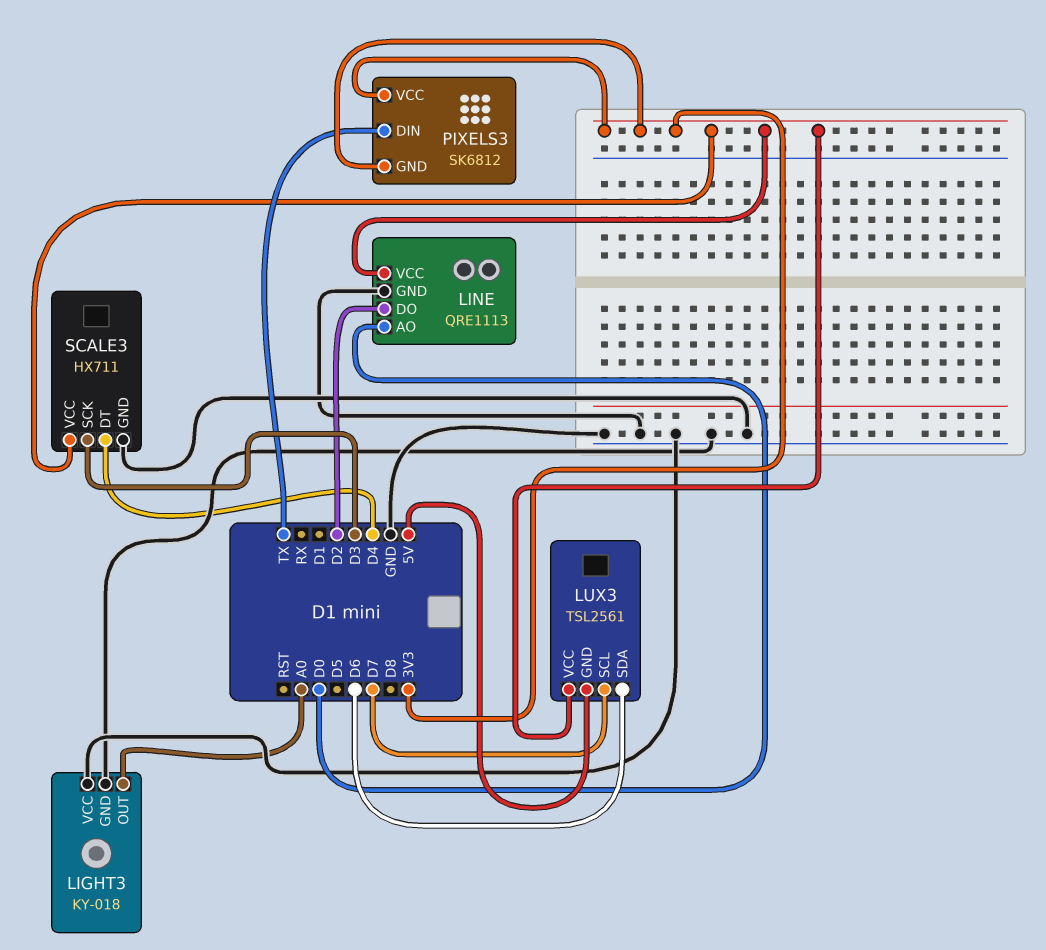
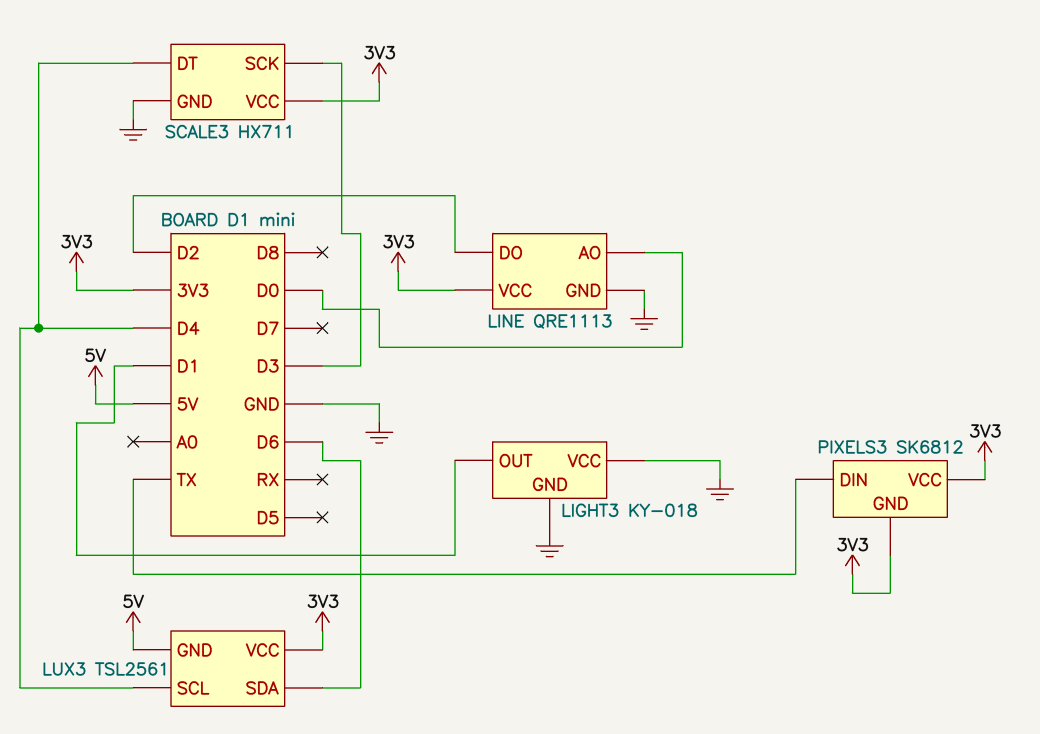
LIGHT3 pin OUT: A0 -> D1
LUX3 pin SCL: D7 -> D4

